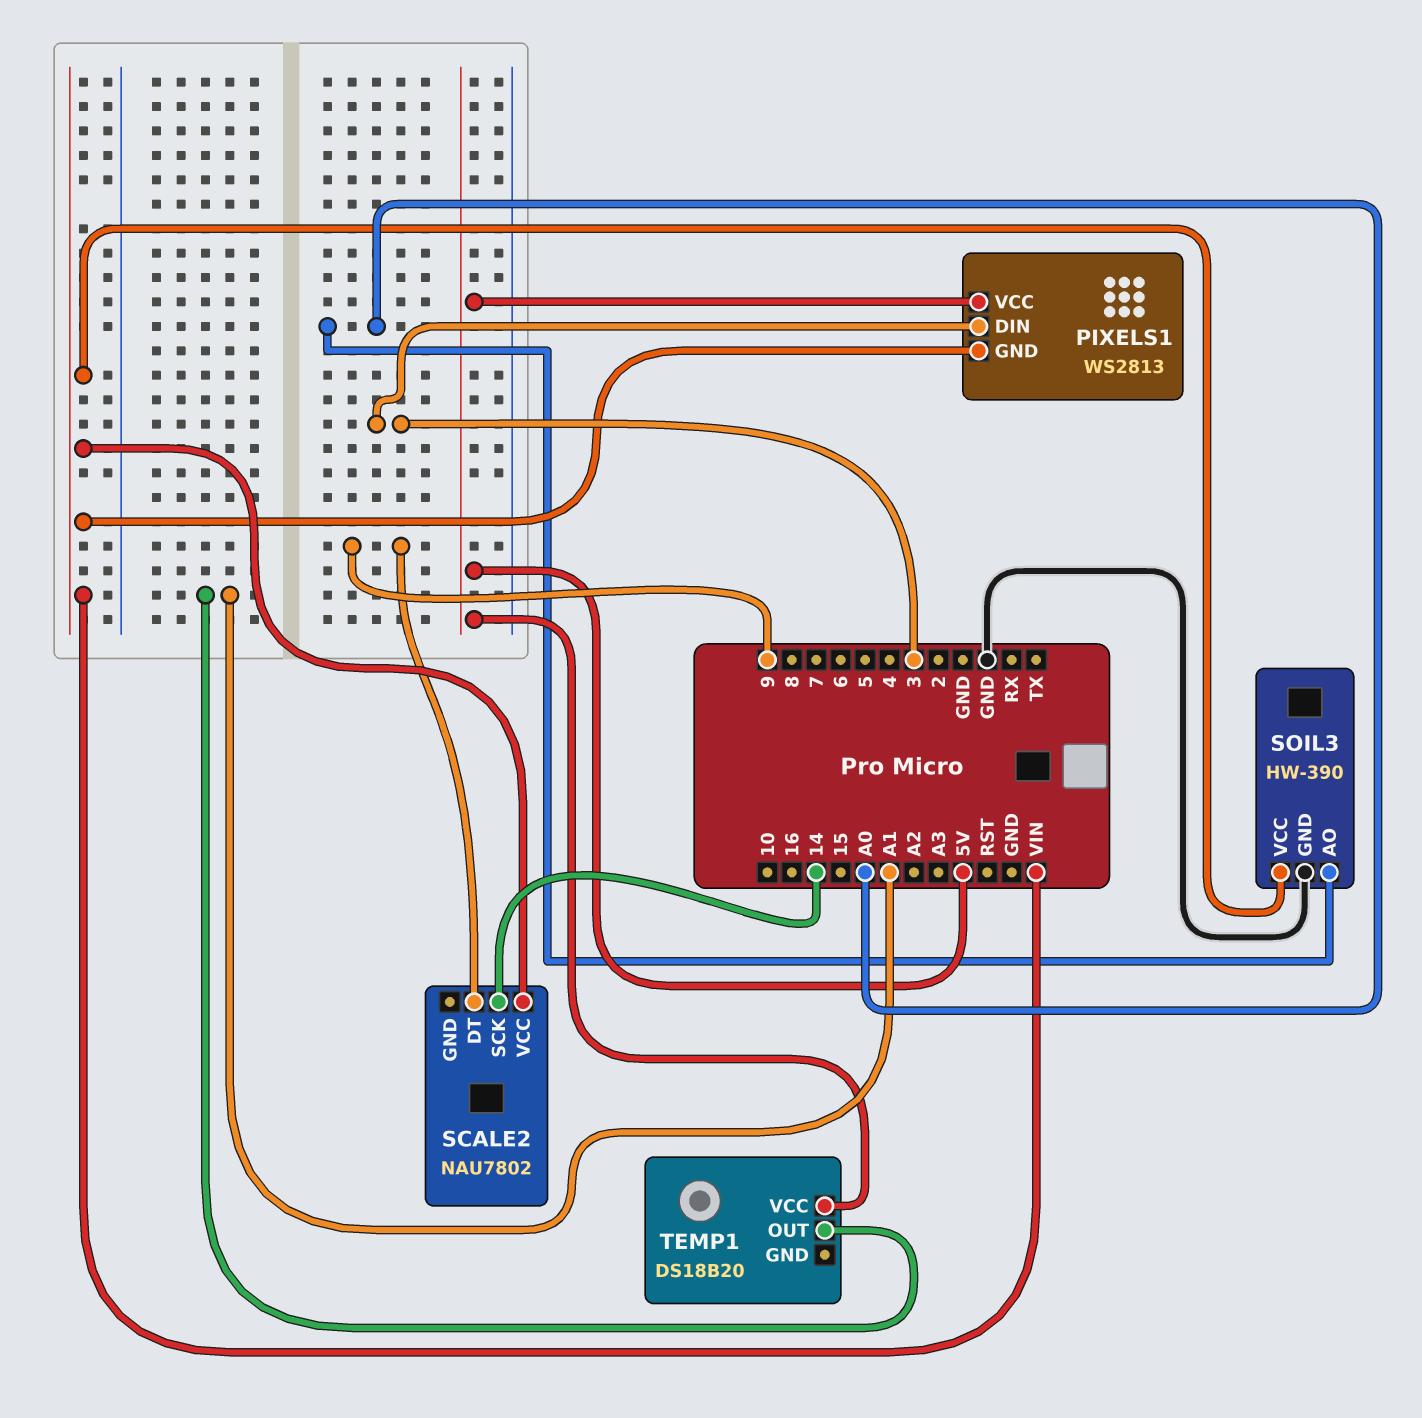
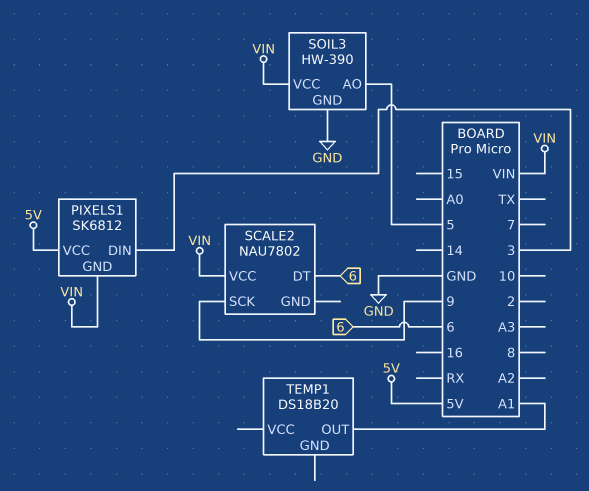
PIXELS1: WS2813 -> SK6812
SCALE2 pin DT: 9 -> 6
SCALE2 pin SCK: 14 -> 9
SOIL3 pin AO: A0 -> 5
TEMP1 pin VCC: 5V -> none

